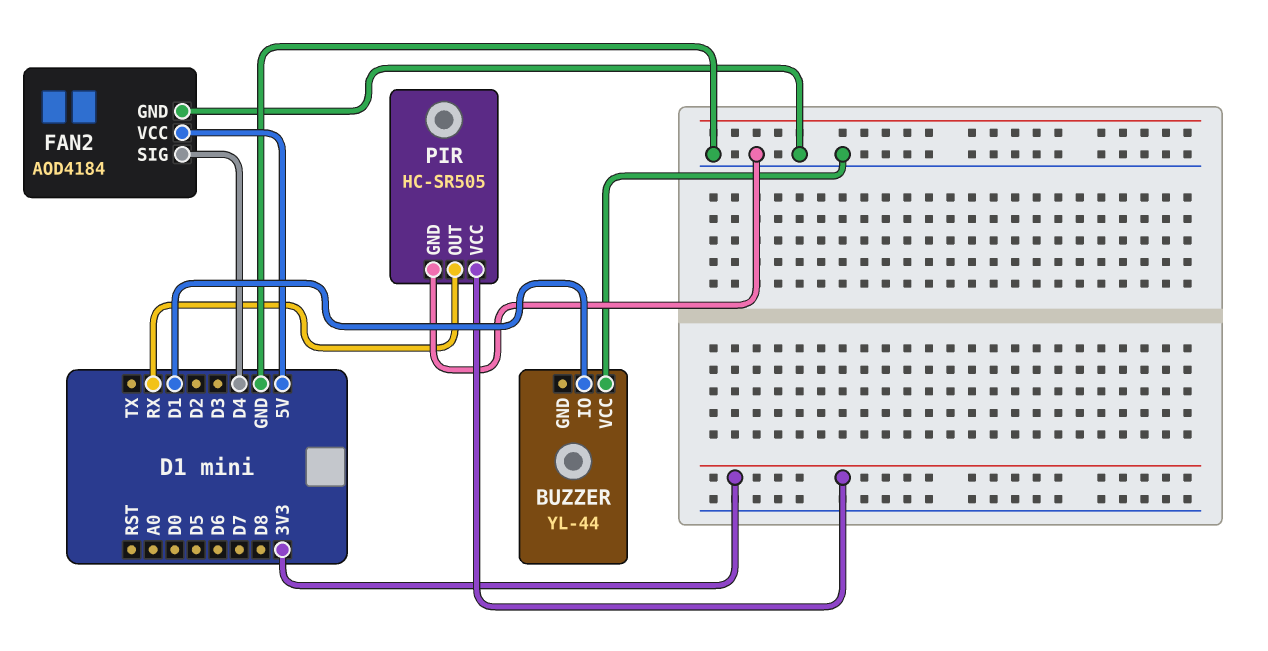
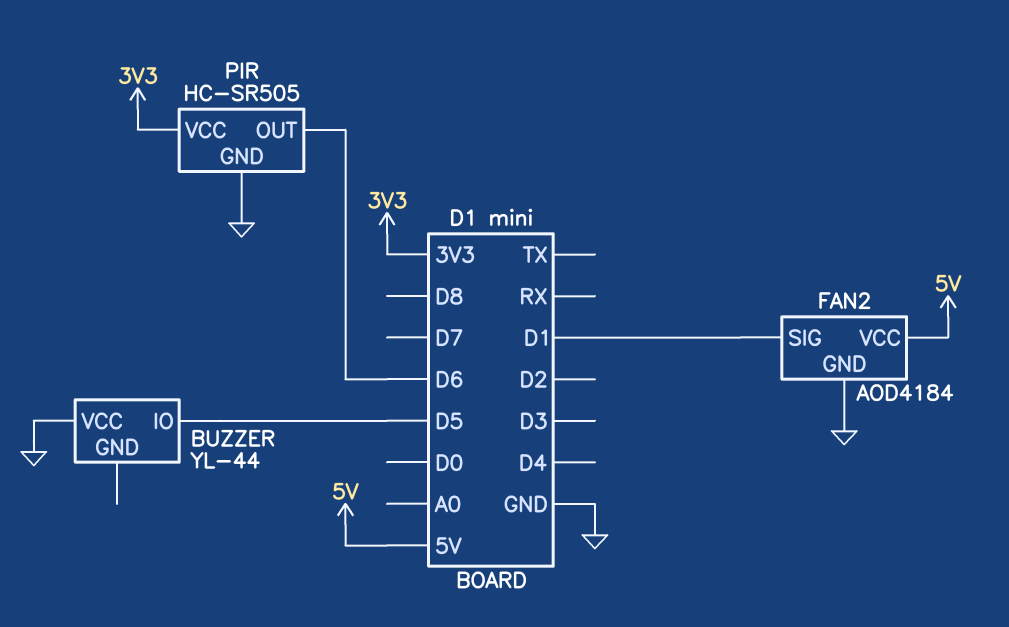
BUZZER pin IO: D1 -> D5
FAN2 pin SIG: D4 -> D1
PIR pin OUT: RX -> D6

